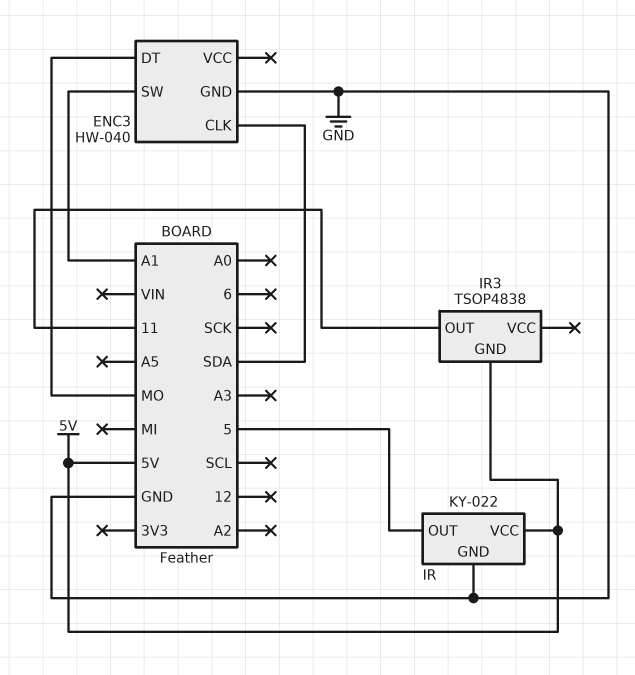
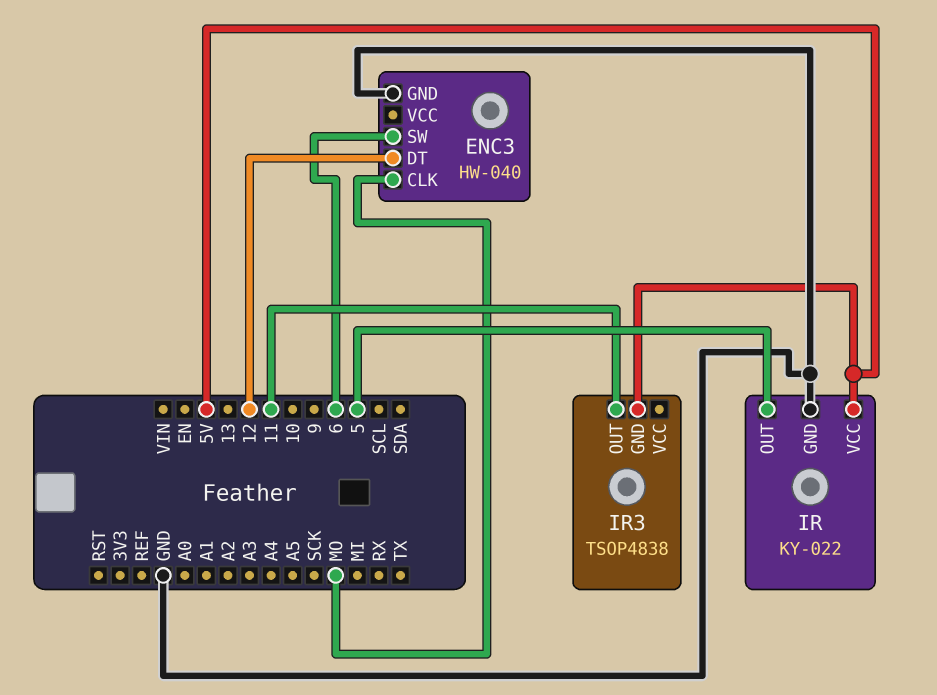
ENC3 pin CLK: SDA -> MO
ENC3 pin DT: MO -> 12
ENC3 pin SW: A1 -> 6

